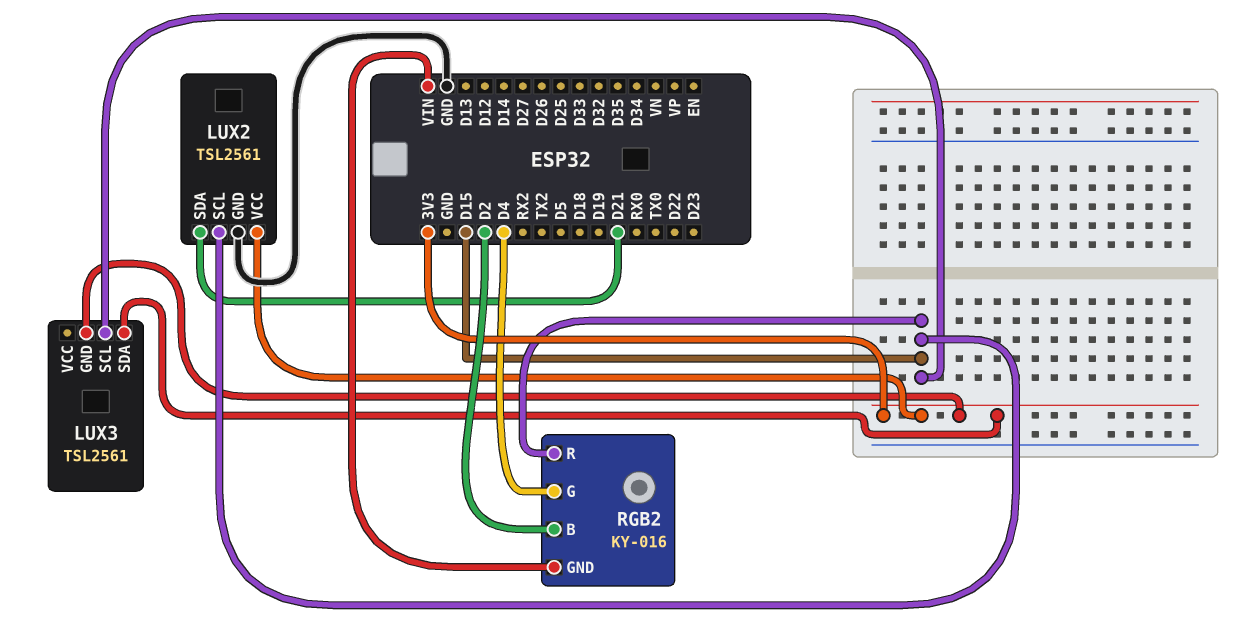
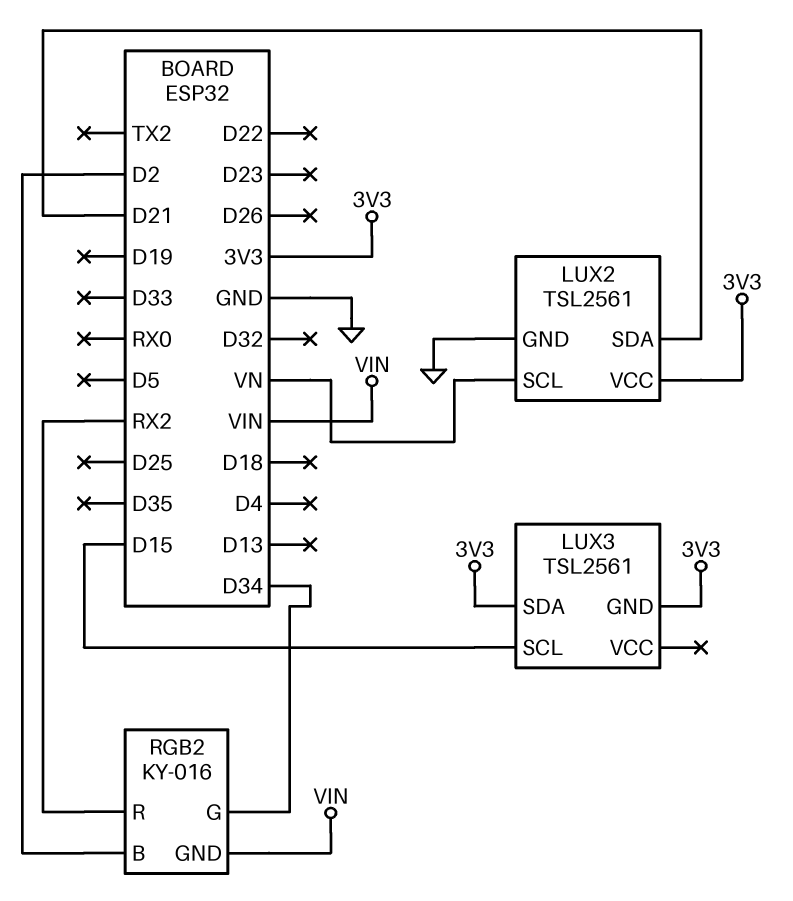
LUX2 pin SCL: D15 -> VN
RGB2 pin G: D4 -> D34
RGB2 pin R: D15 -> RX2

